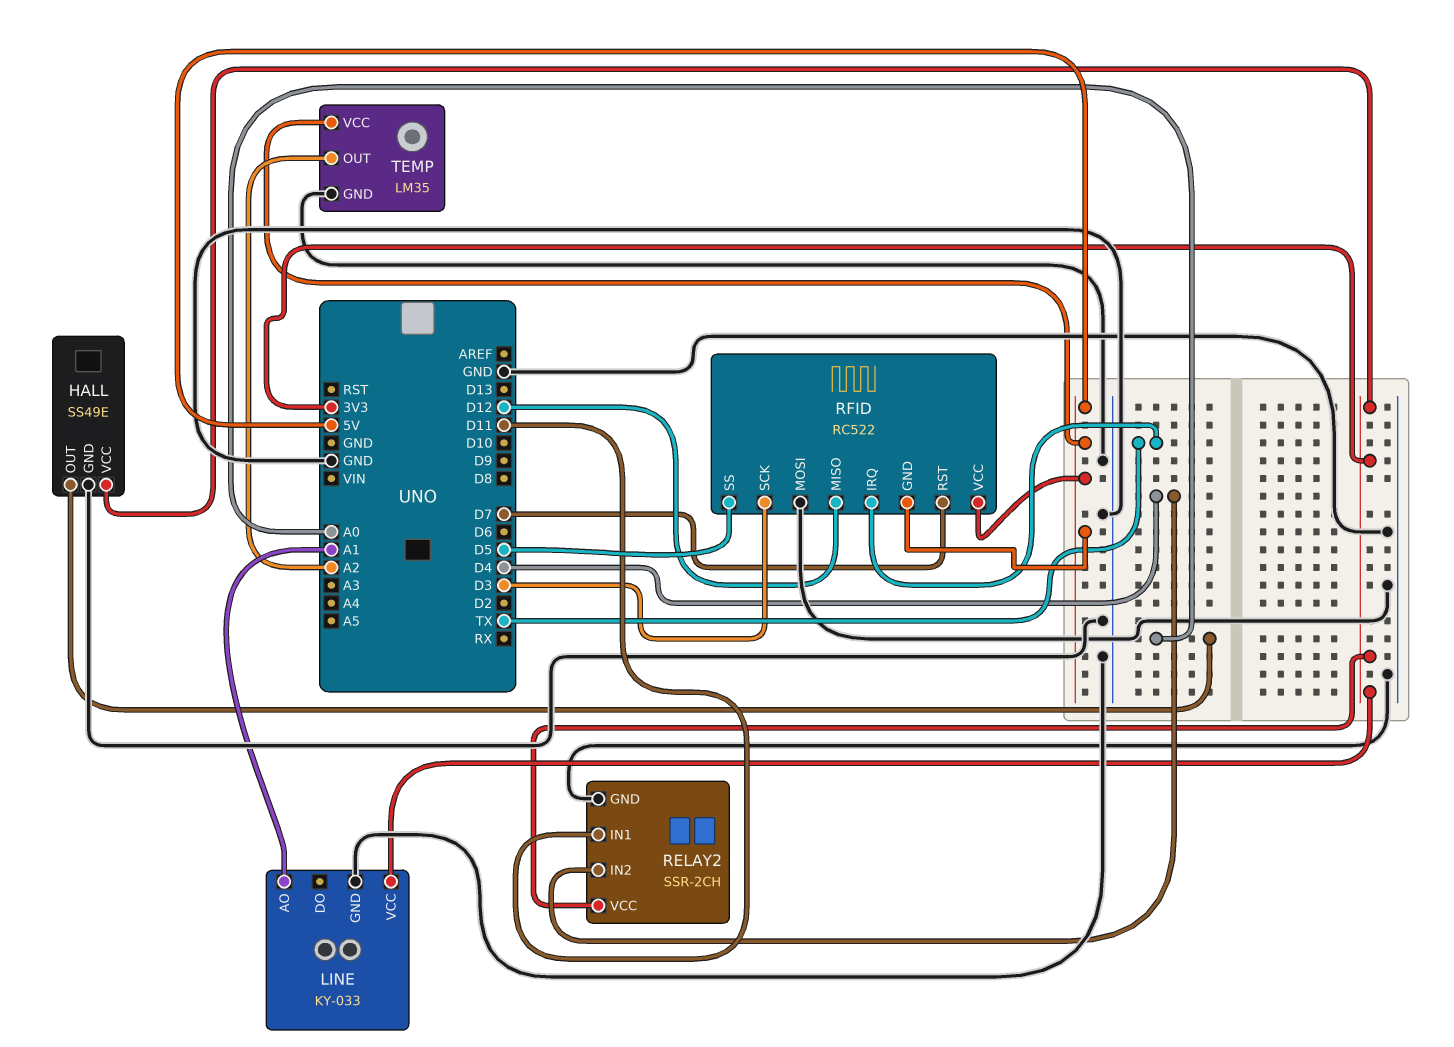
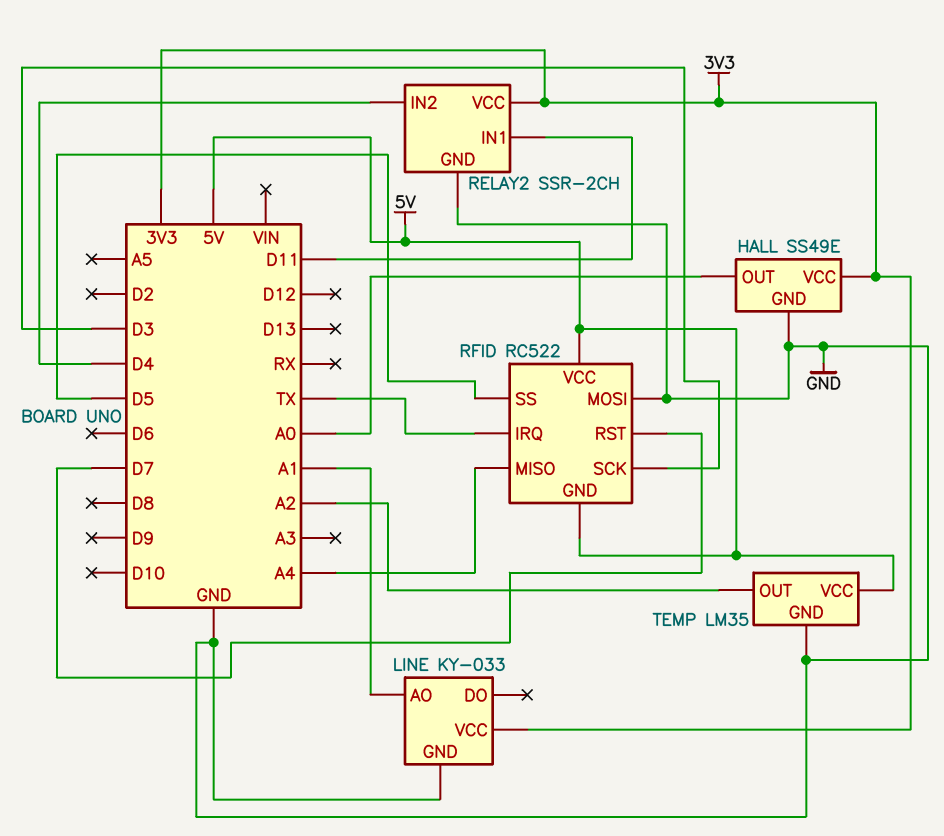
RFID pin MISO: D12 -> A4

